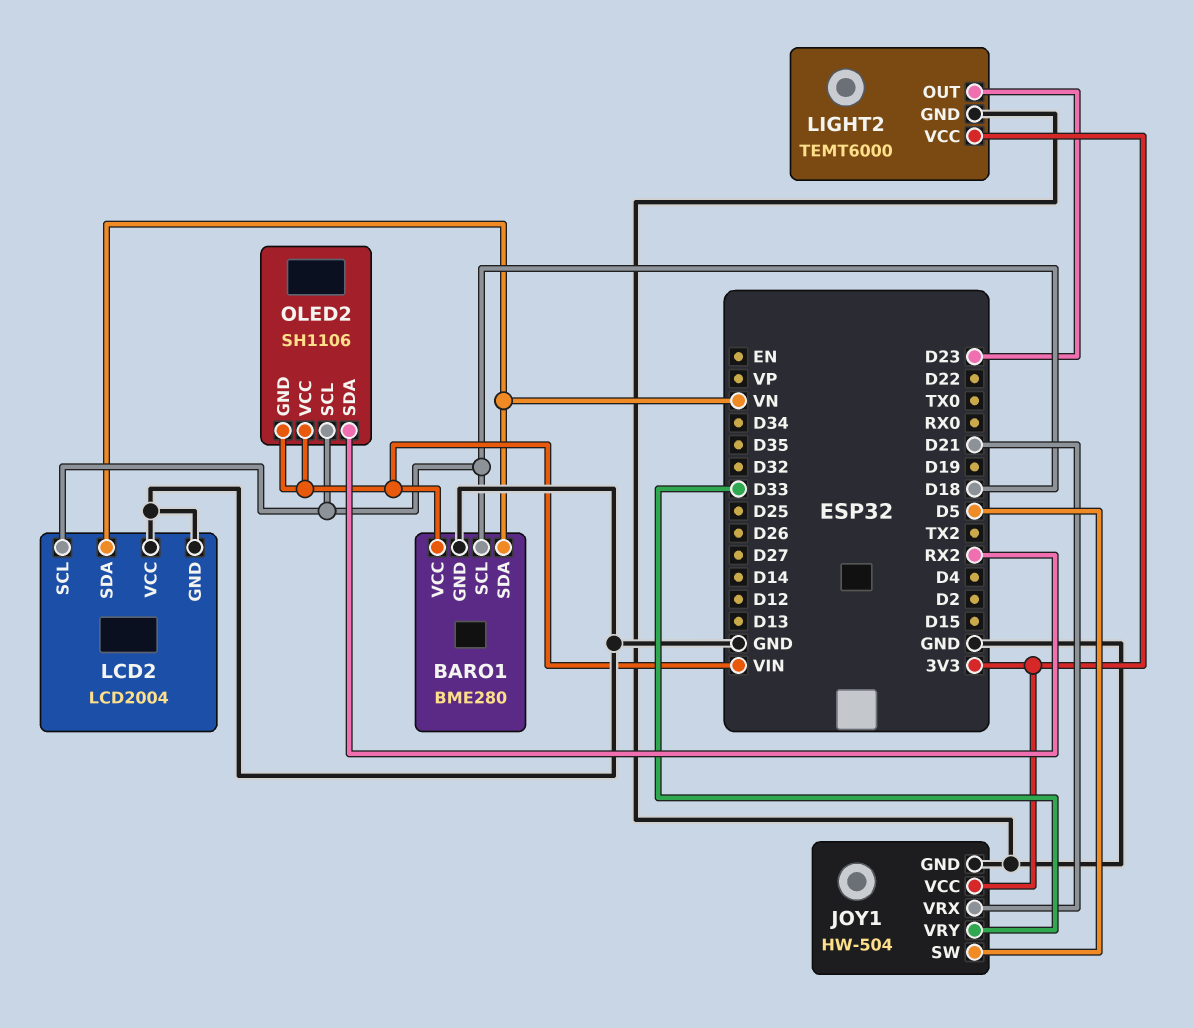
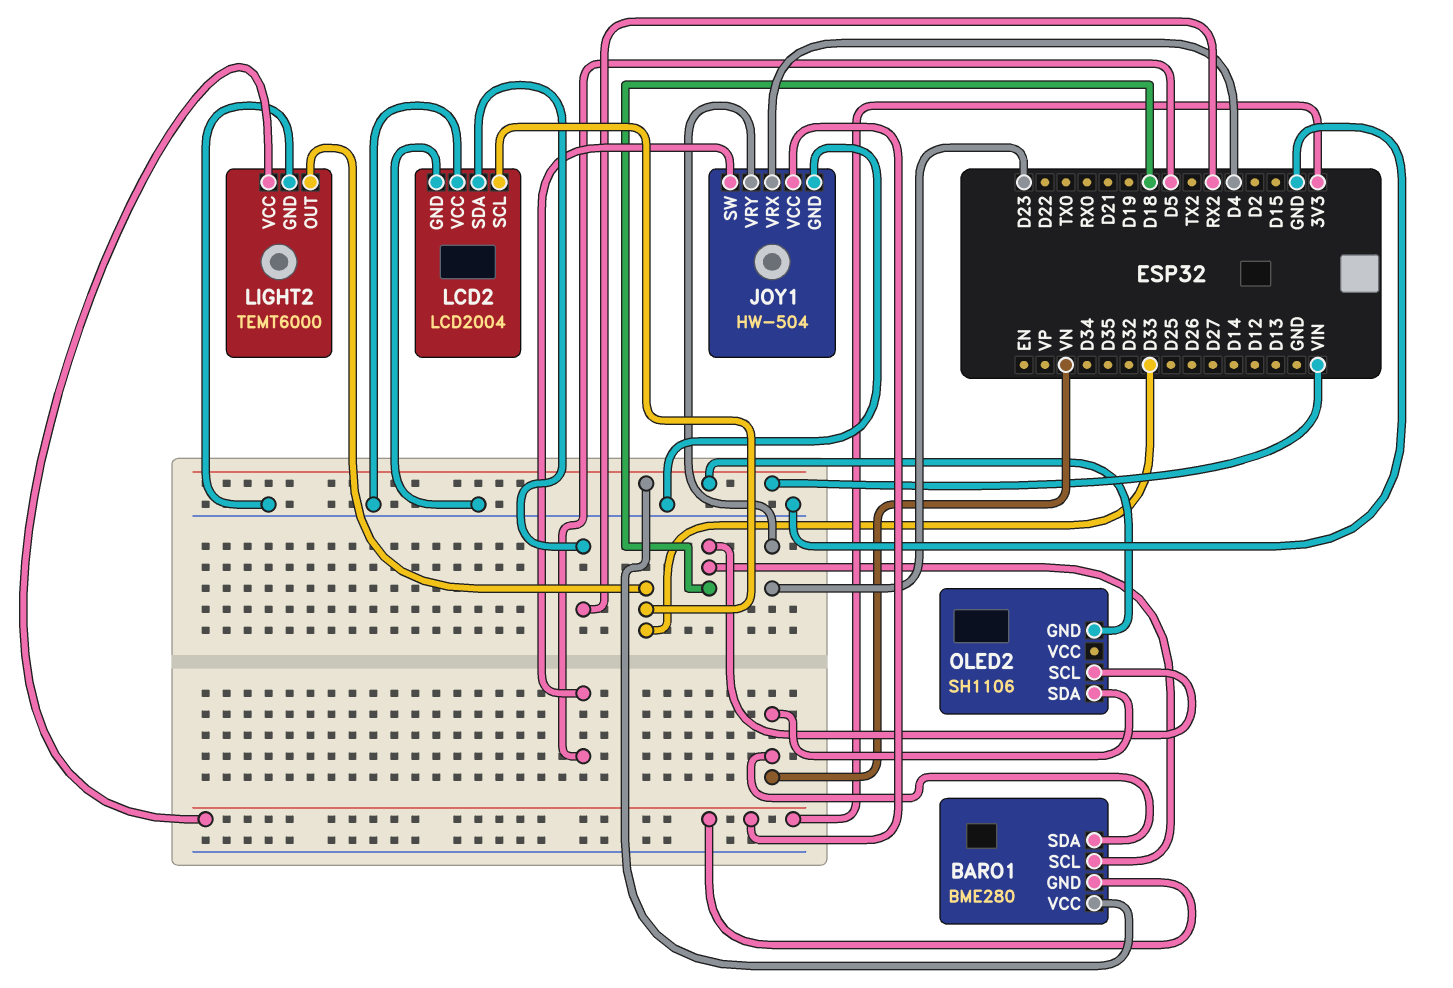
BARO1 pin GND: GND -> 3V3
JOY1 pin VRX: D21 -> D4
JOY1 pin VRY: D33 -> D23
LCD2 pin SCL: D18 -> D33
LCD2 pin SDA: VN -> RX2
LIGHT2 pin OUT: D23 -> D33
OLED2 pin SDA: RX2 -> VN
OLED2 pin VCC: VIN -> none

